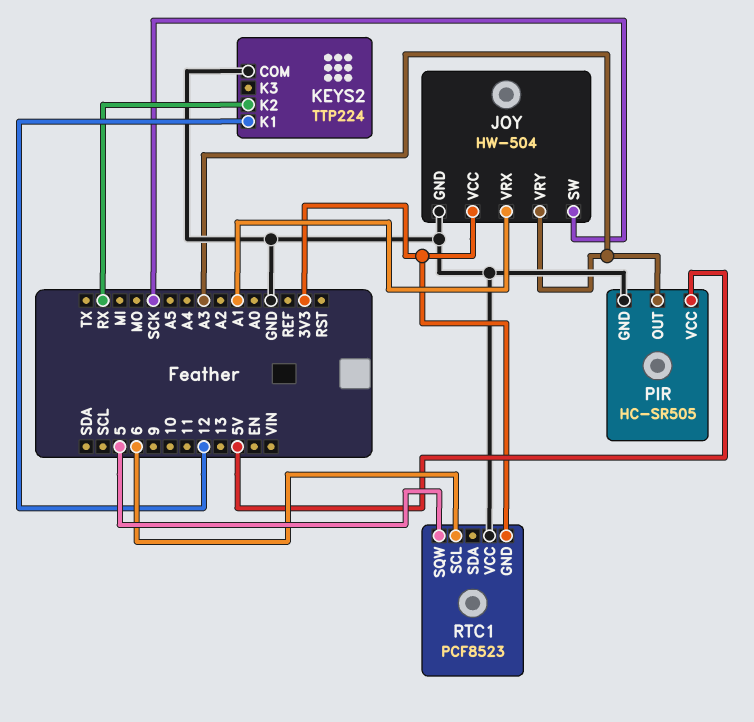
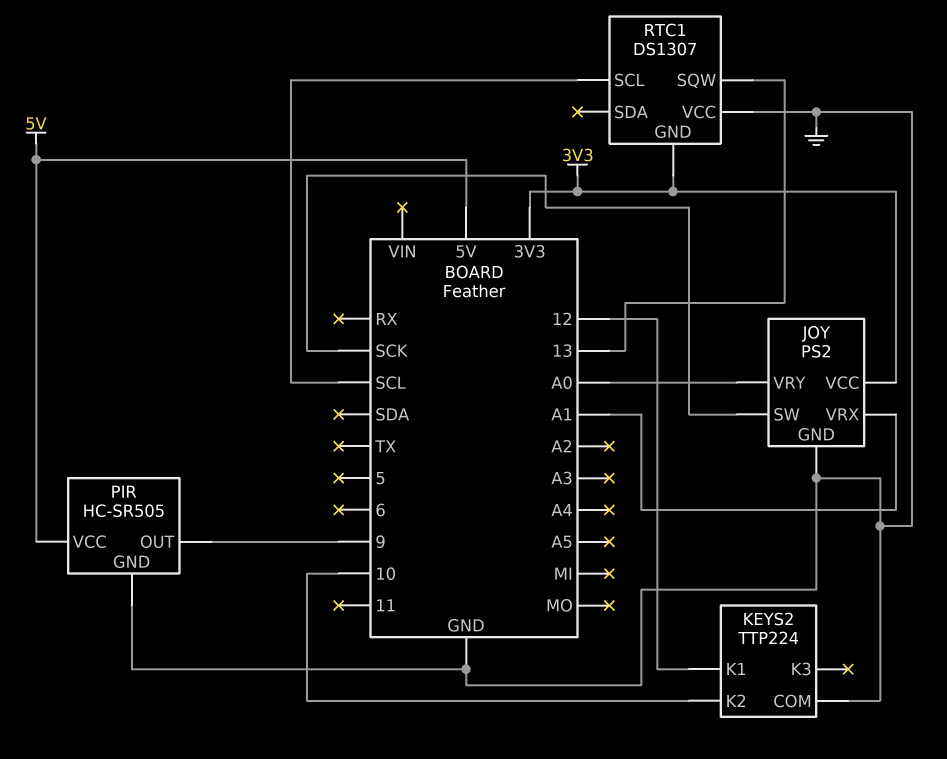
JOY: HW-504 -> PS2
JOY pin VRY: A3 -> A0
KEYS2 pin K2: RX -> 10
PIR pin OUT: A3 -> 9
RTC1: PCF8523 -> DS1307
RTC1 pin SCL: 6 -> SCL
RTC1 pin SQW: 5 -> 13

